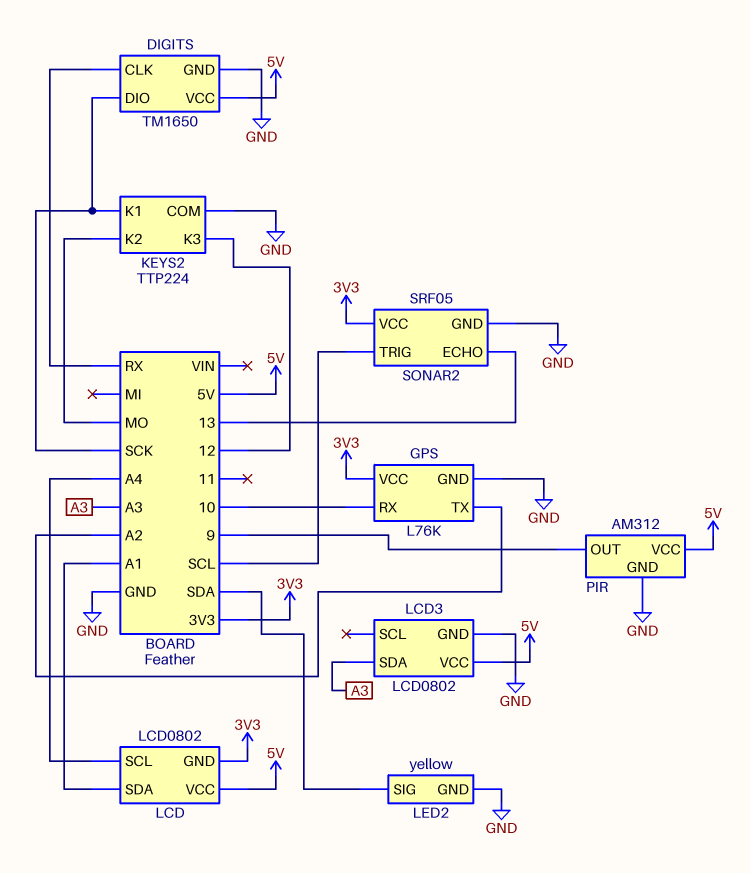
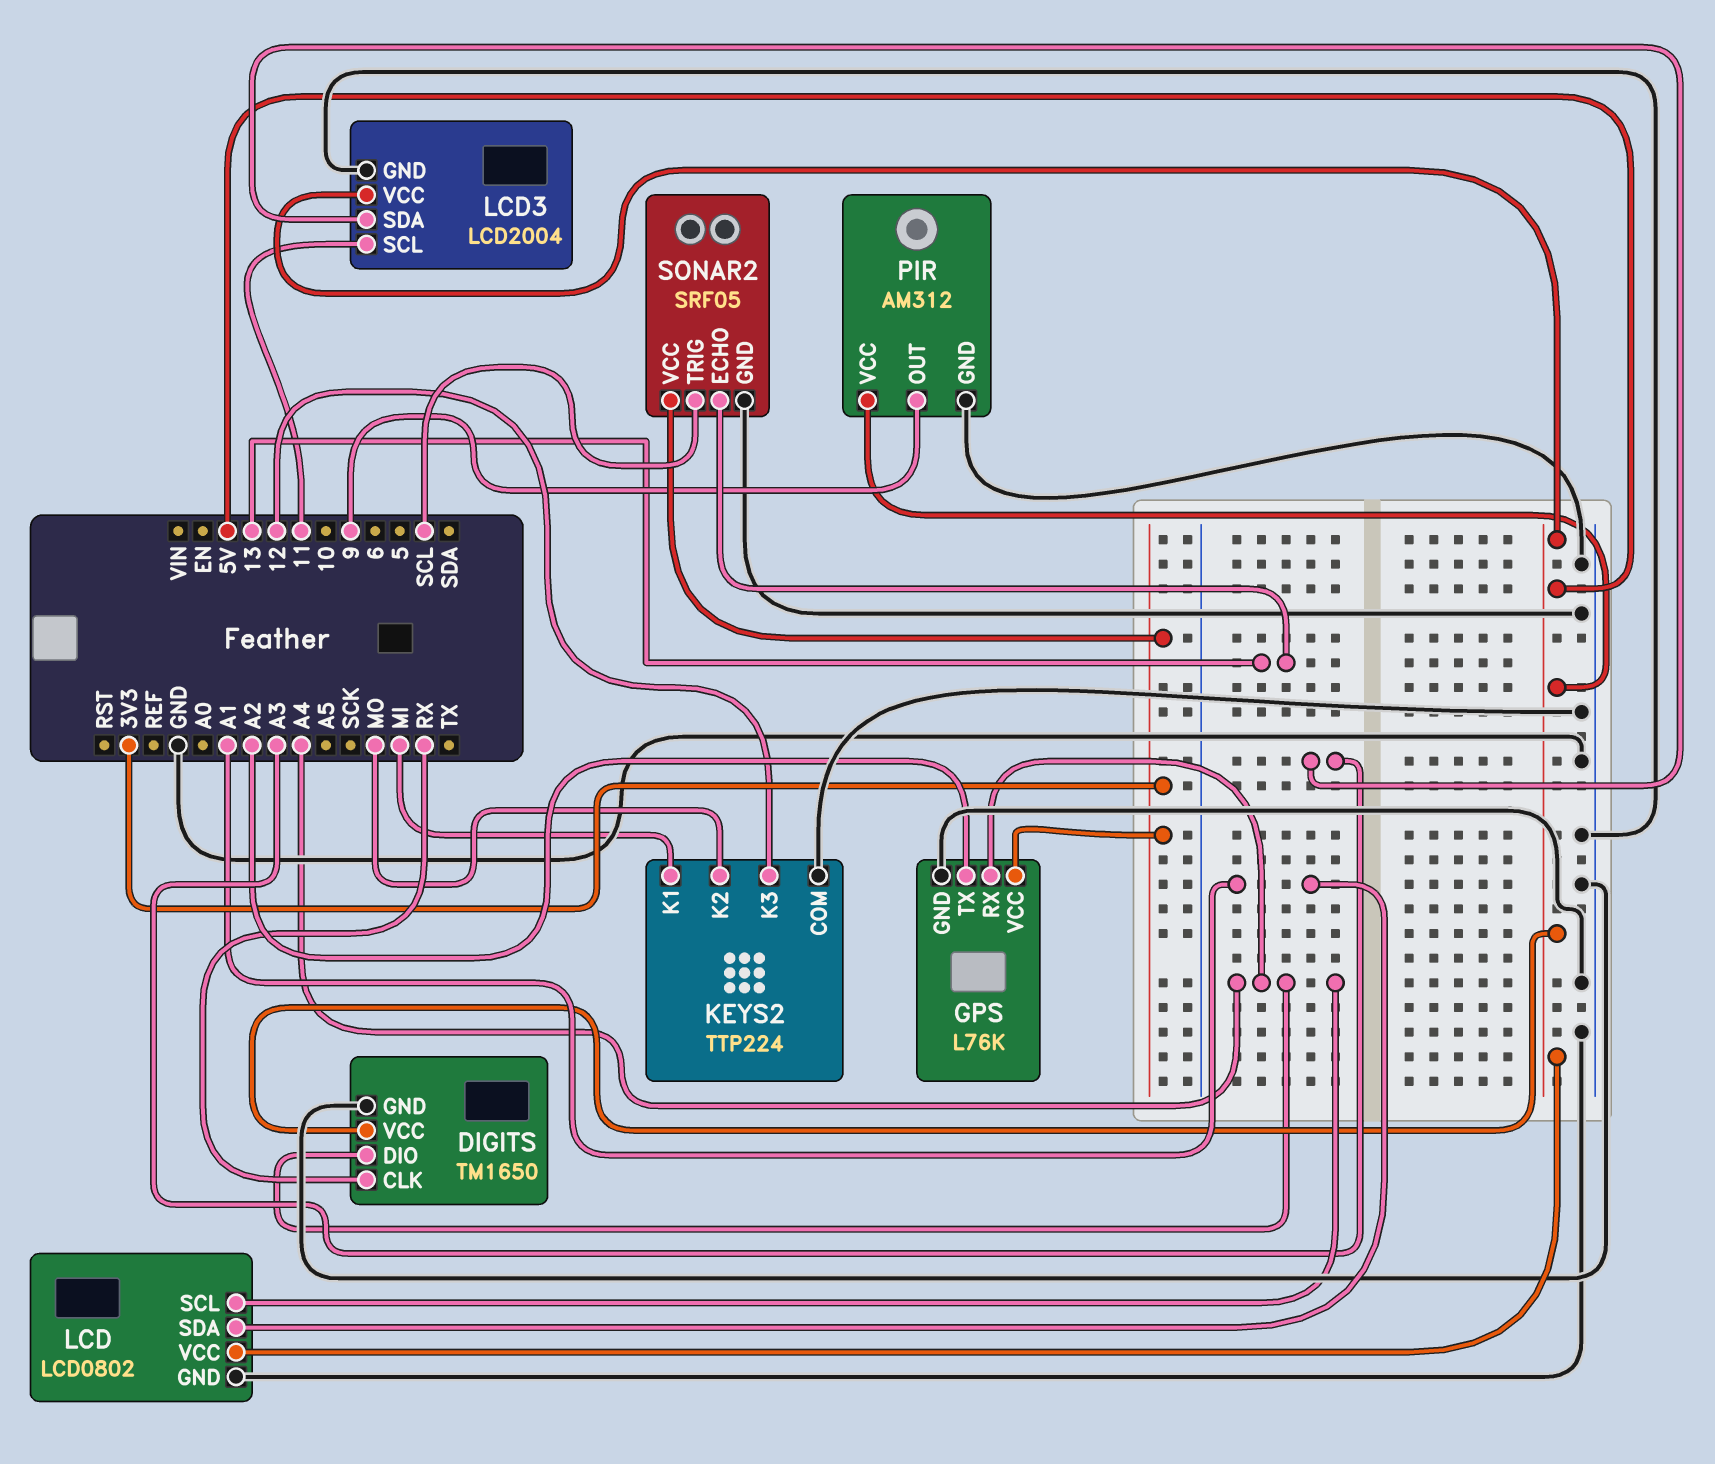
DIGITS pin DIO: SCK -> A4
GPS pin RX: 10 -> A4
KEYS2 pin K1: SCK -> MI
LCD pin GND: 3V3 -> GND
LCD3: LCD0802 -> LCD2004
LCD3 pin SCL: none -> 11
LED2: yellow -> none
LED2 pin GND: GND -> none
LED2 pin SIG: SDA -> none

